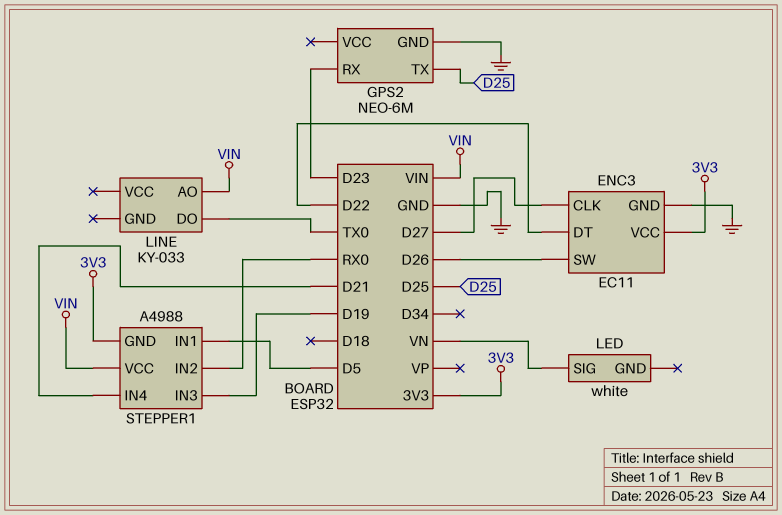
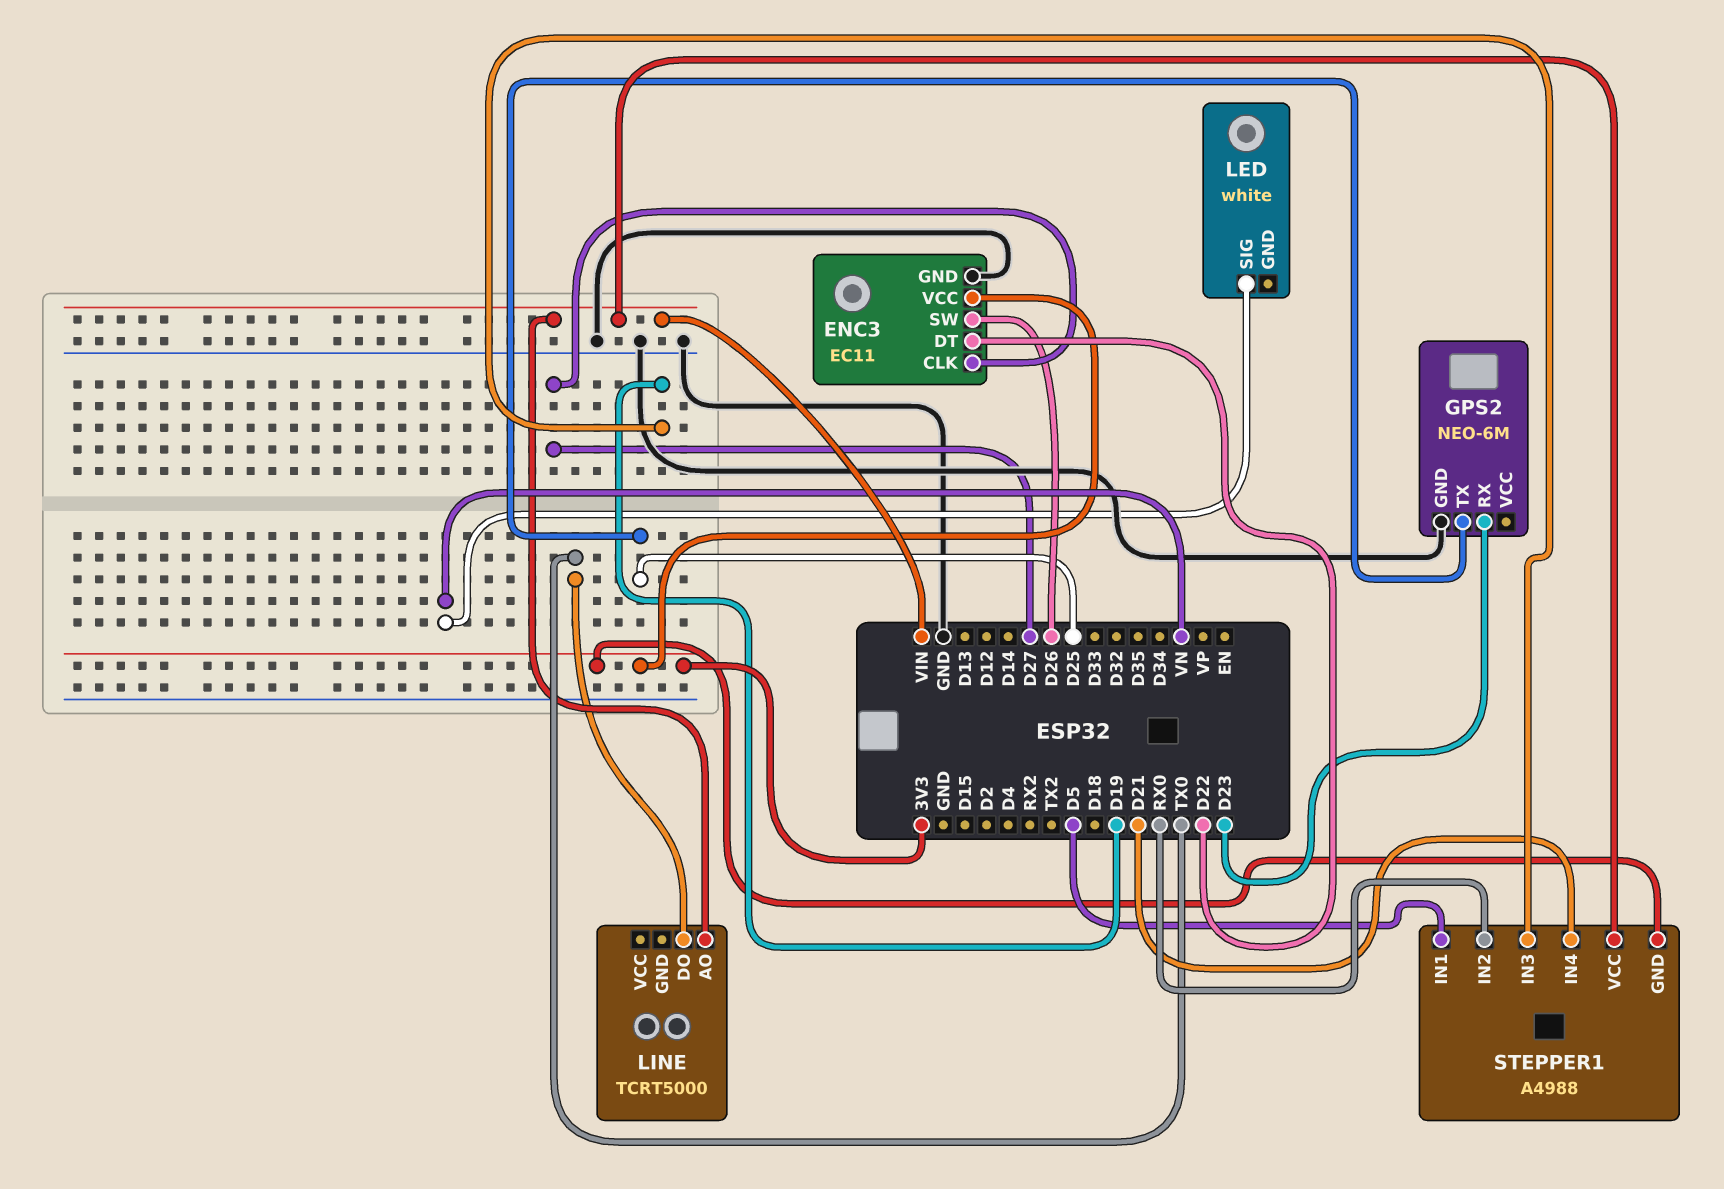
LINE: KY-033 -> TCRT5000

